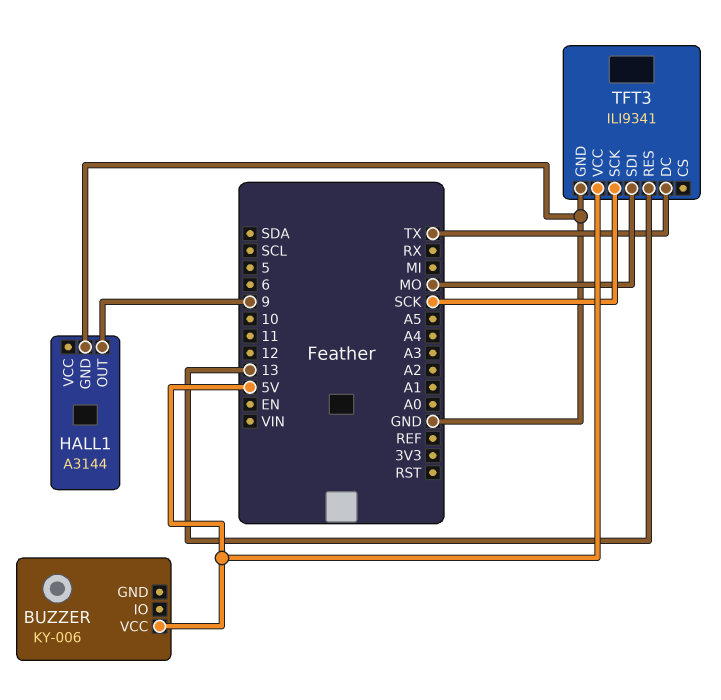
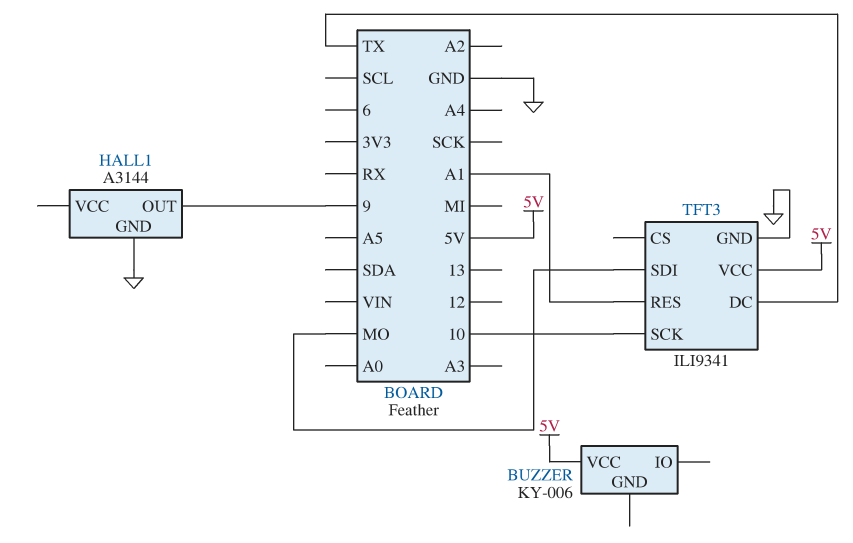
TFT3 pin RES: 13 -> A1
TFT3 pin SCK: SCK -> 10

